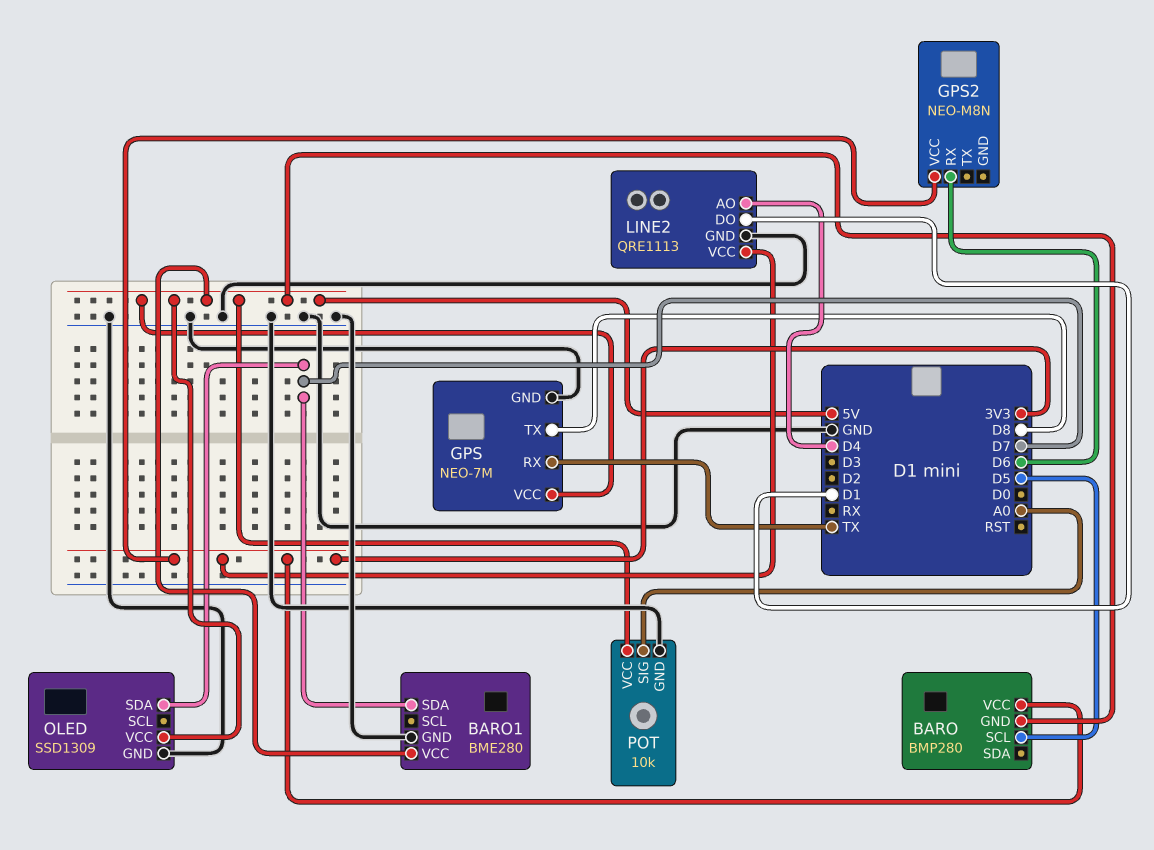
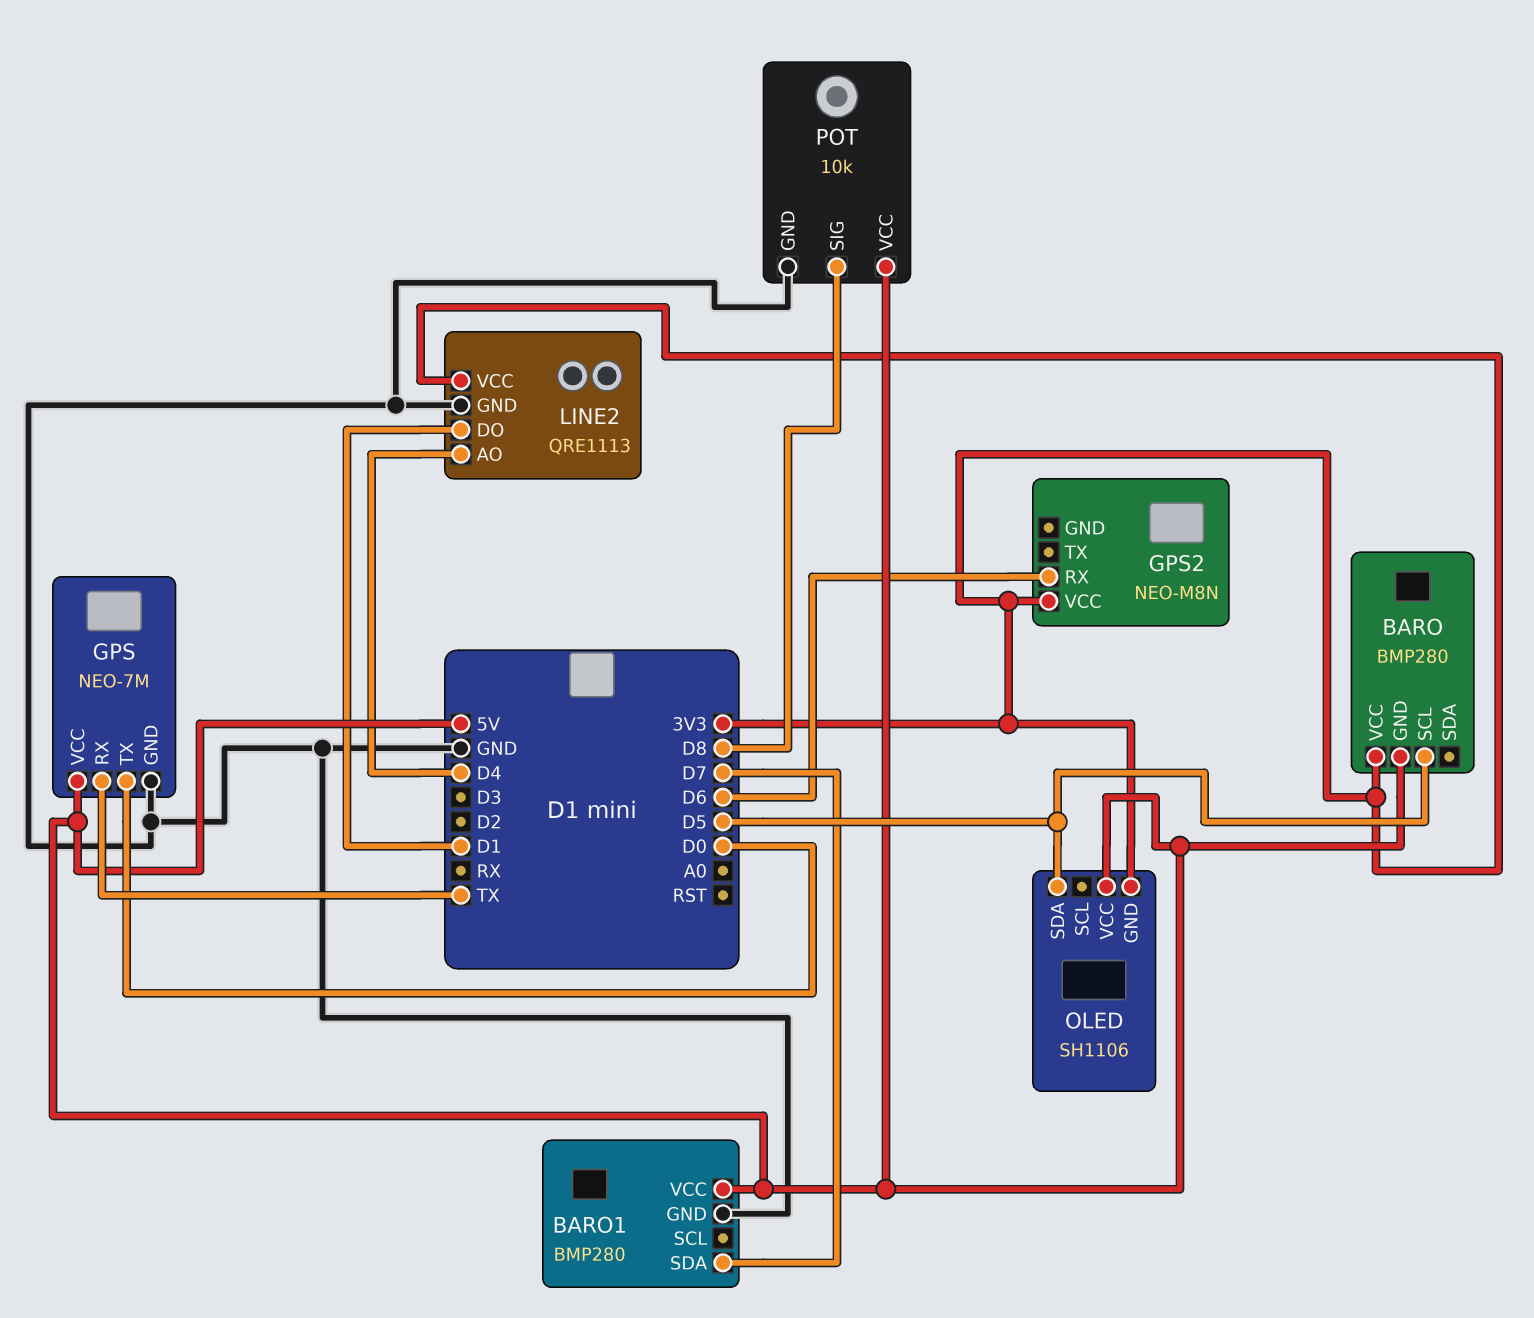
BARO1: BME280 -> BMP280
GPS pin TX: D8 -> D0
OLED: SSD1309 -> SH1106
OLED pin GND: GND -> 3V3
OLED pin SDA: D7 -> D5
POT pin SIG: A0 -> D8

